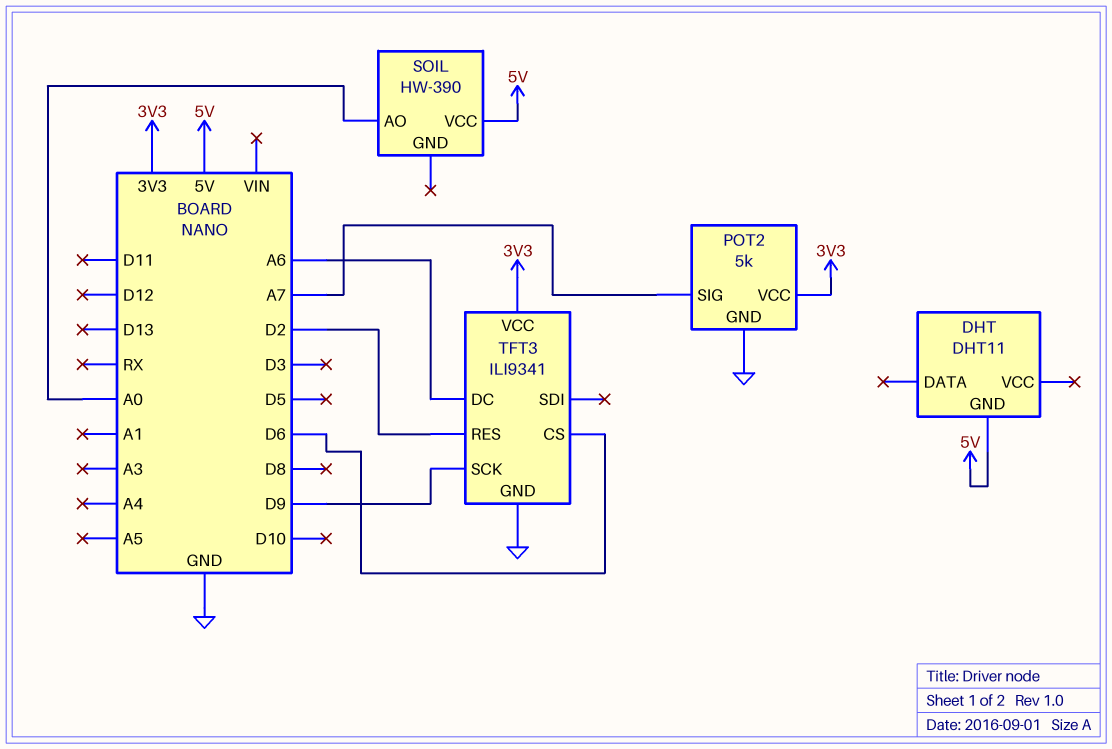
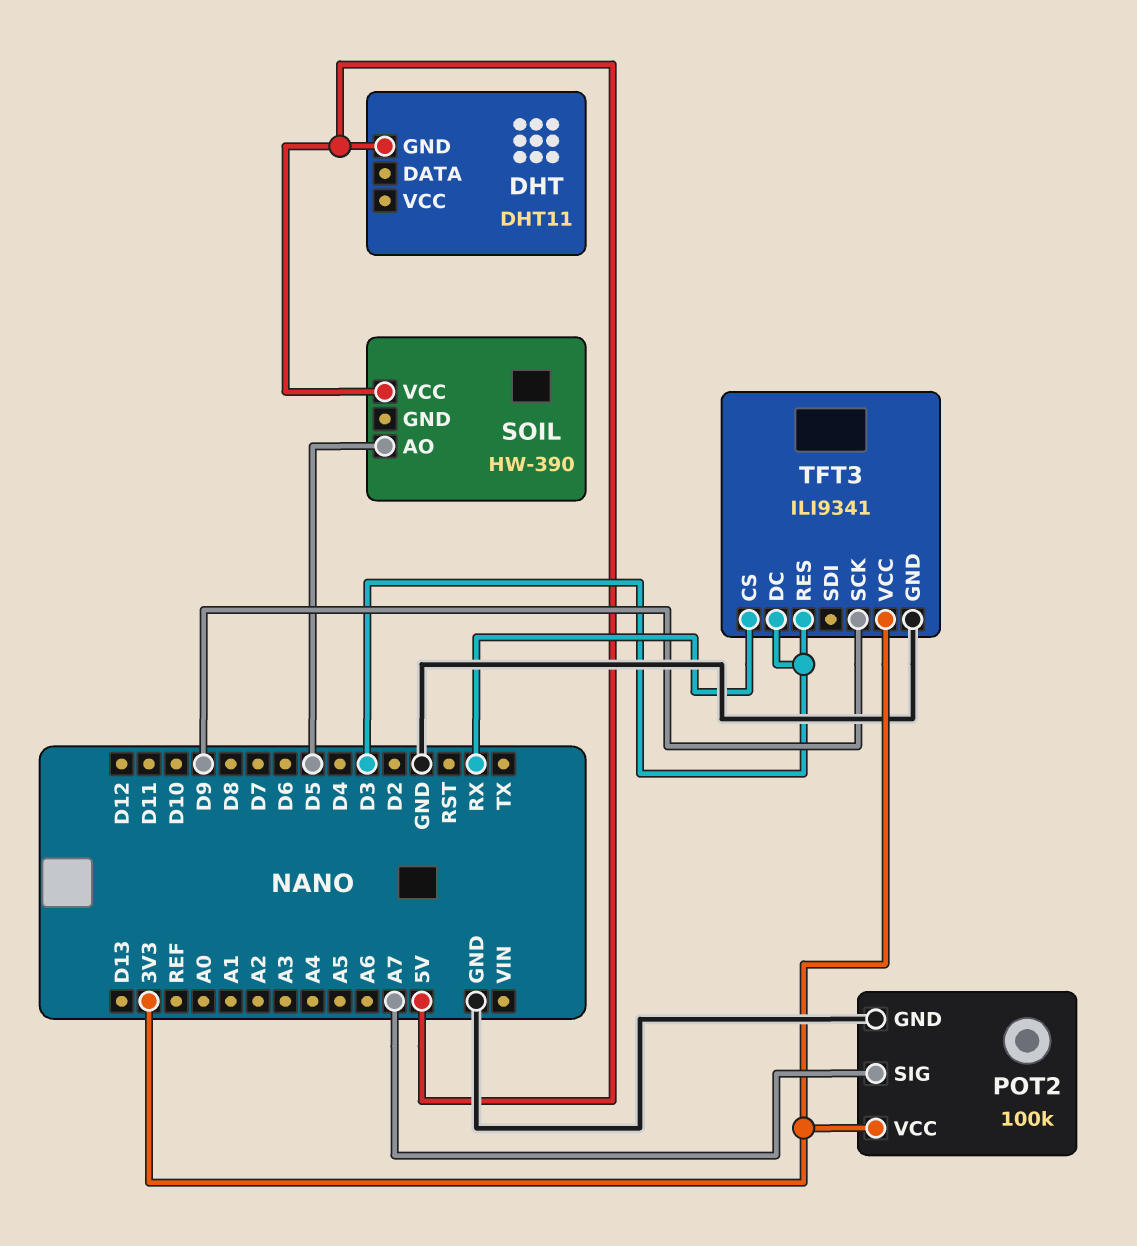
POT2: 5k -> 100k
SOIL pin AO: A0 -> D5
TFT3 pin CS: D6 -> RX
TFT3 pin DC: A6 -> D3
TFT3 pin RES: D2 -> D3

